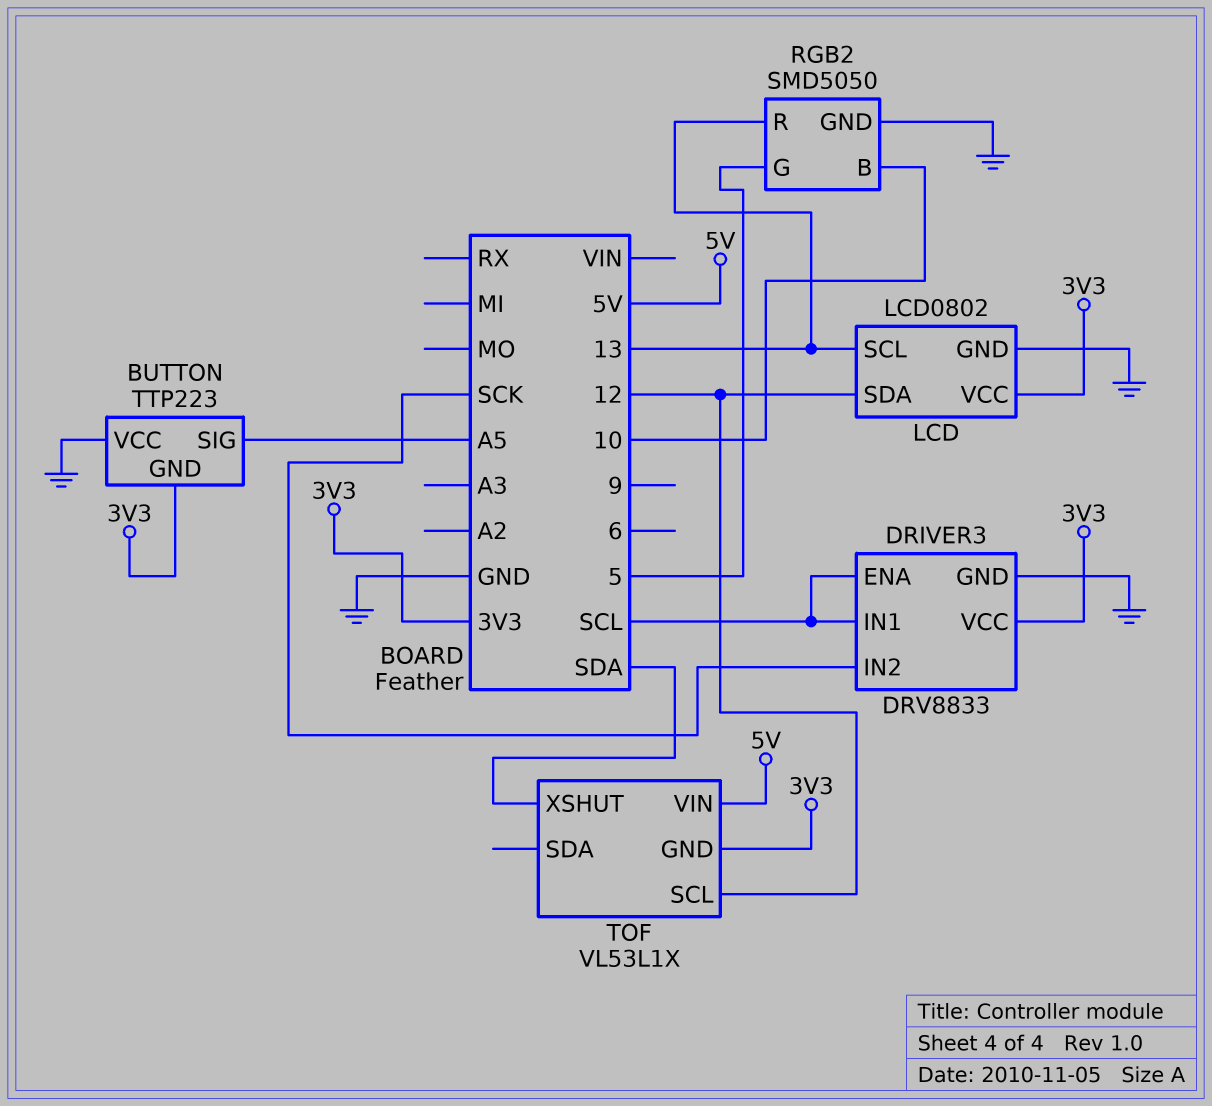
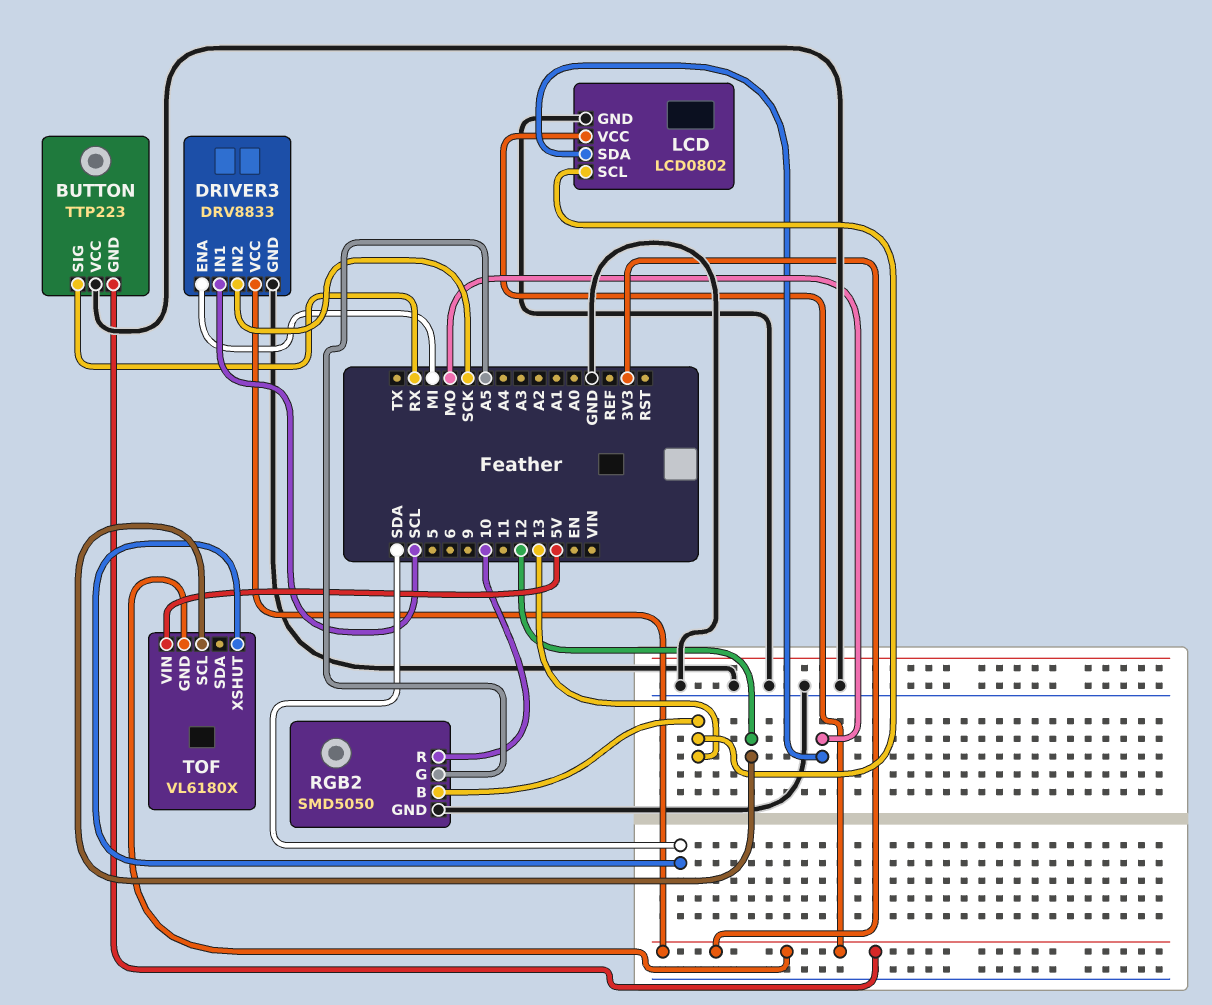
BUTTON pin SIG: A5 -> RX
DRIVER3 pin ENA: SCL -> MI
LCD pin SDA: 12 -> MO
RGB2 pin B: 10 -> 13
RGB2 pin G: 5 -> A5
RGB2 pin R: 13 -> 10
TOF: VL53L1X -> VL6180X

